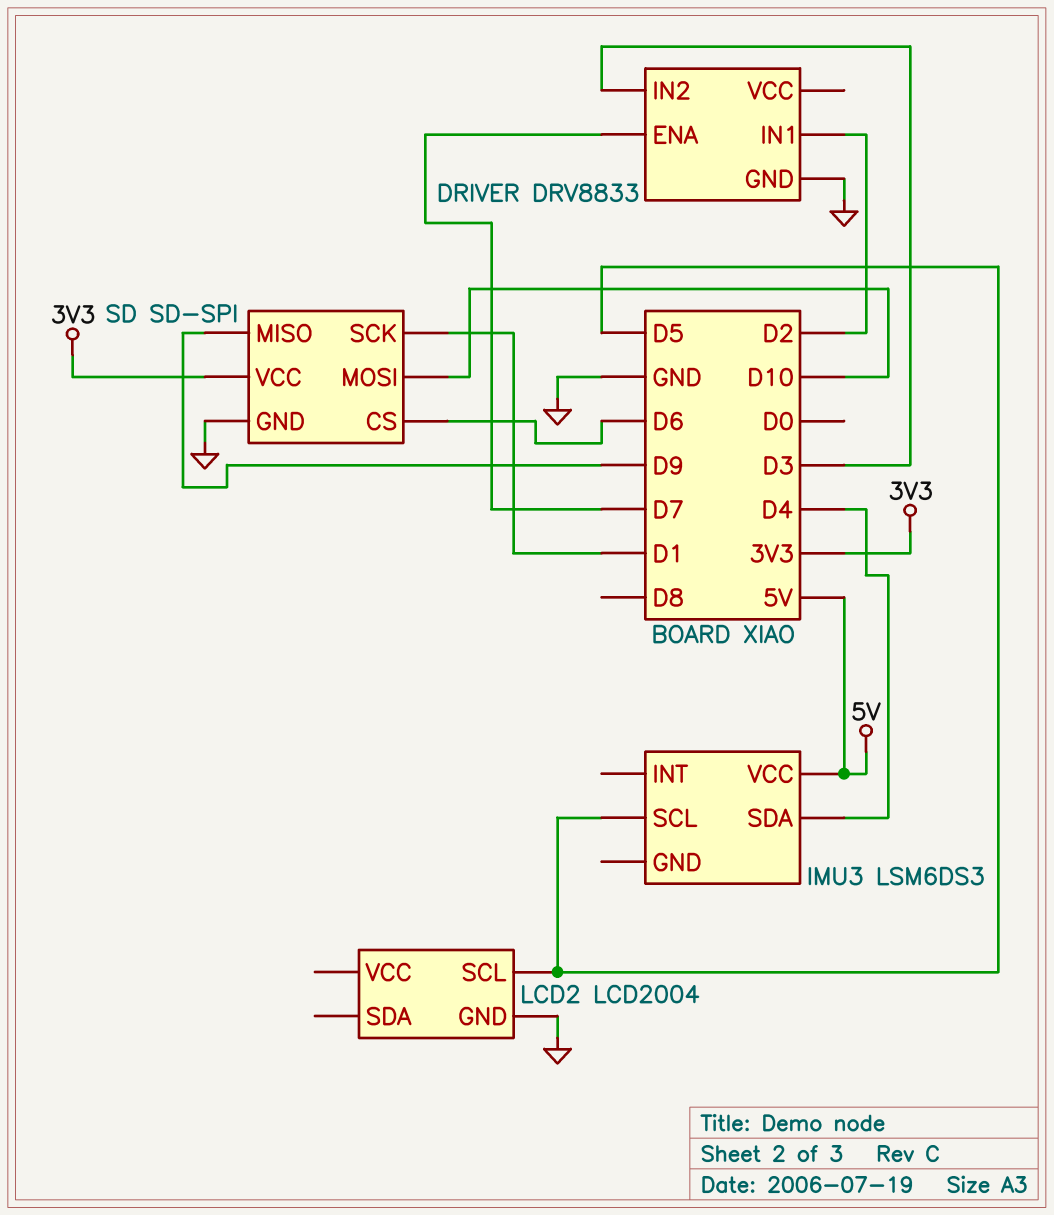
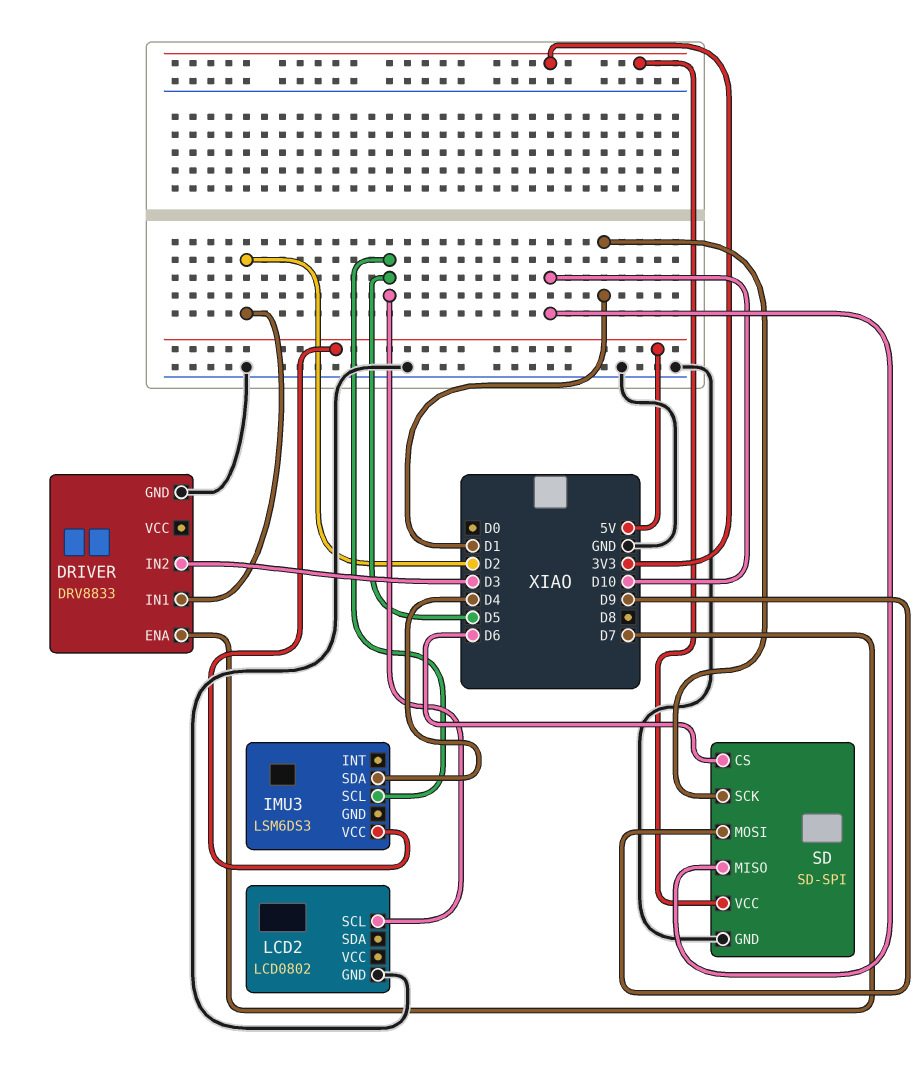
LCD2: LCD2004 -> LCD0802
SD pin MISO: D9 -> D10
SD pin MOSI: D10 -> D9

